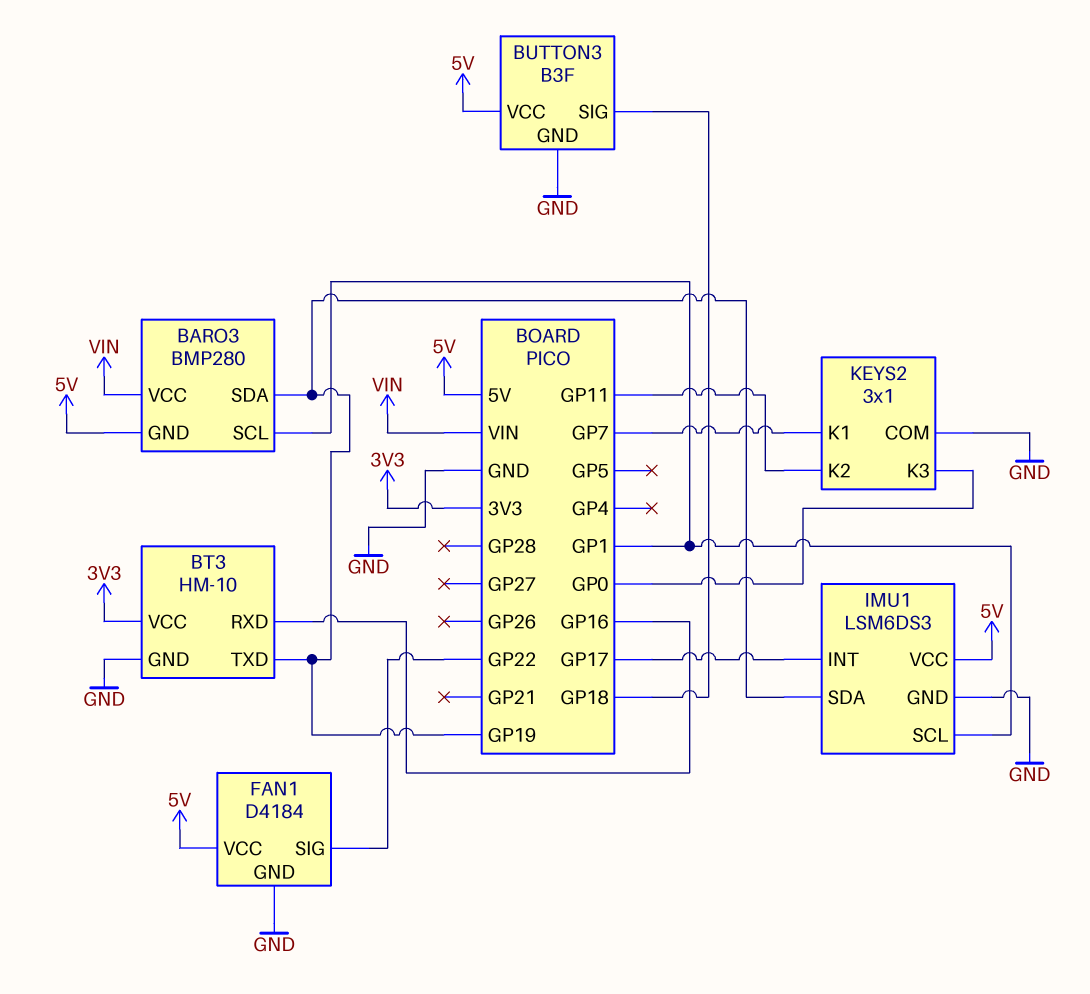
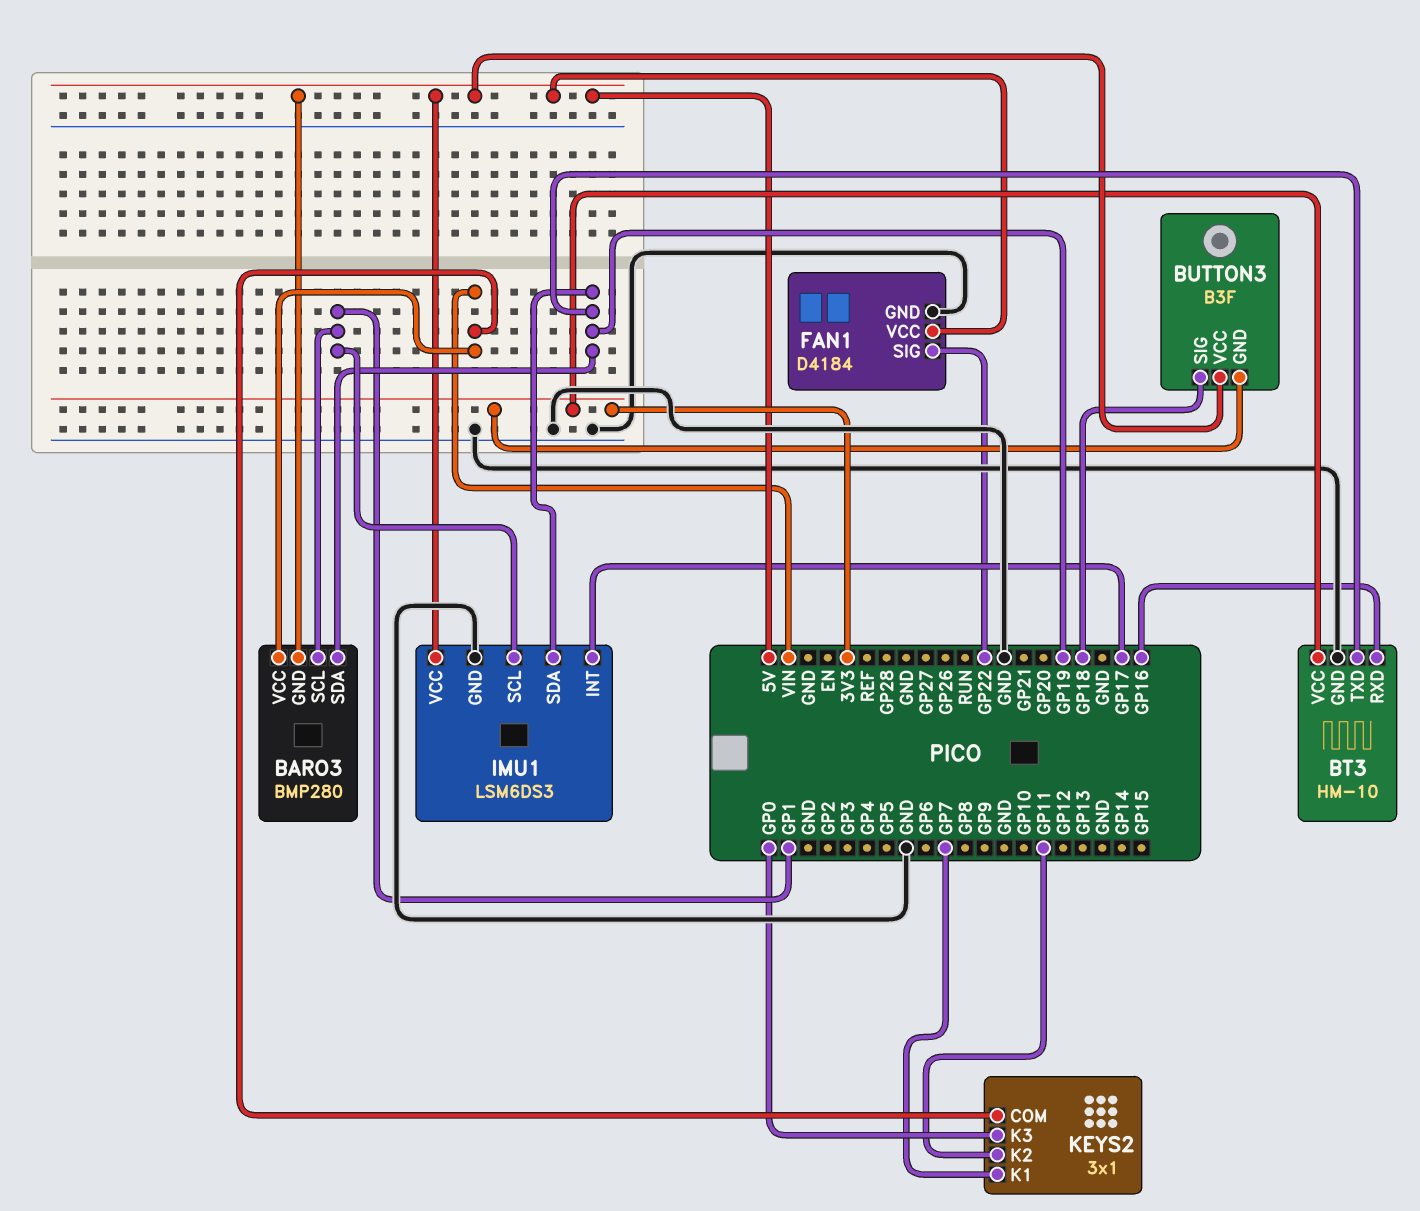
BUTTON3 pin GND: GND -> 3V3
KEYS2 pin COM: GND -> VIN

